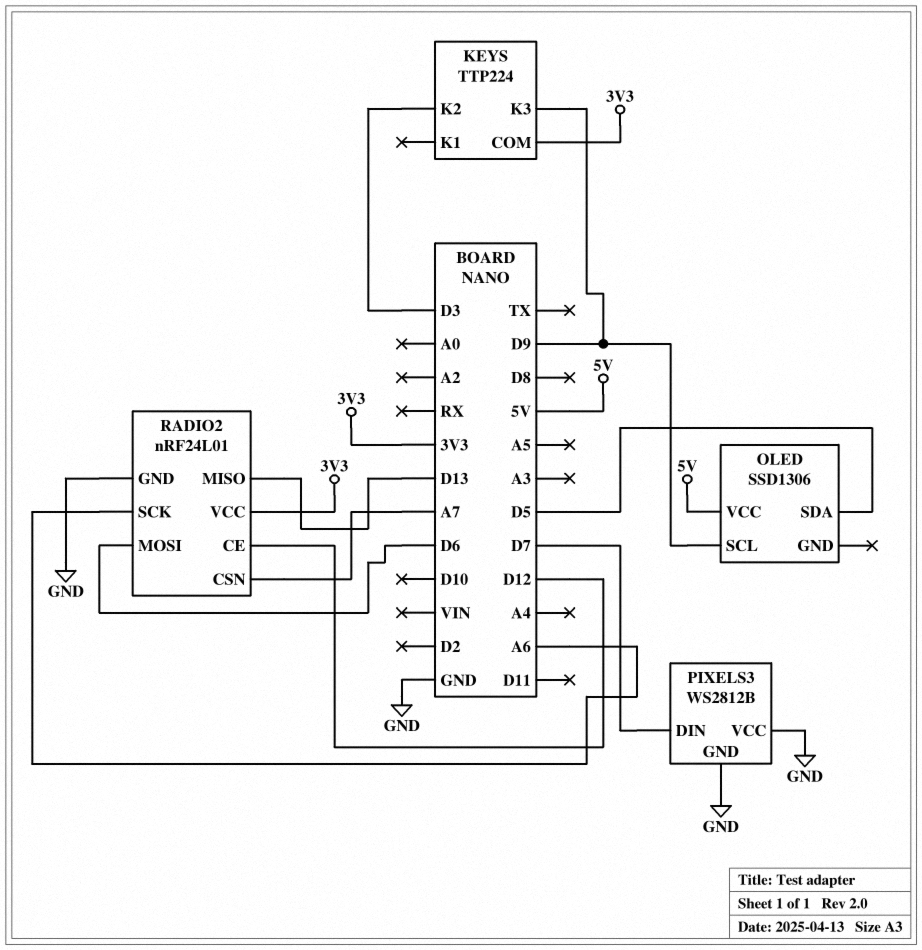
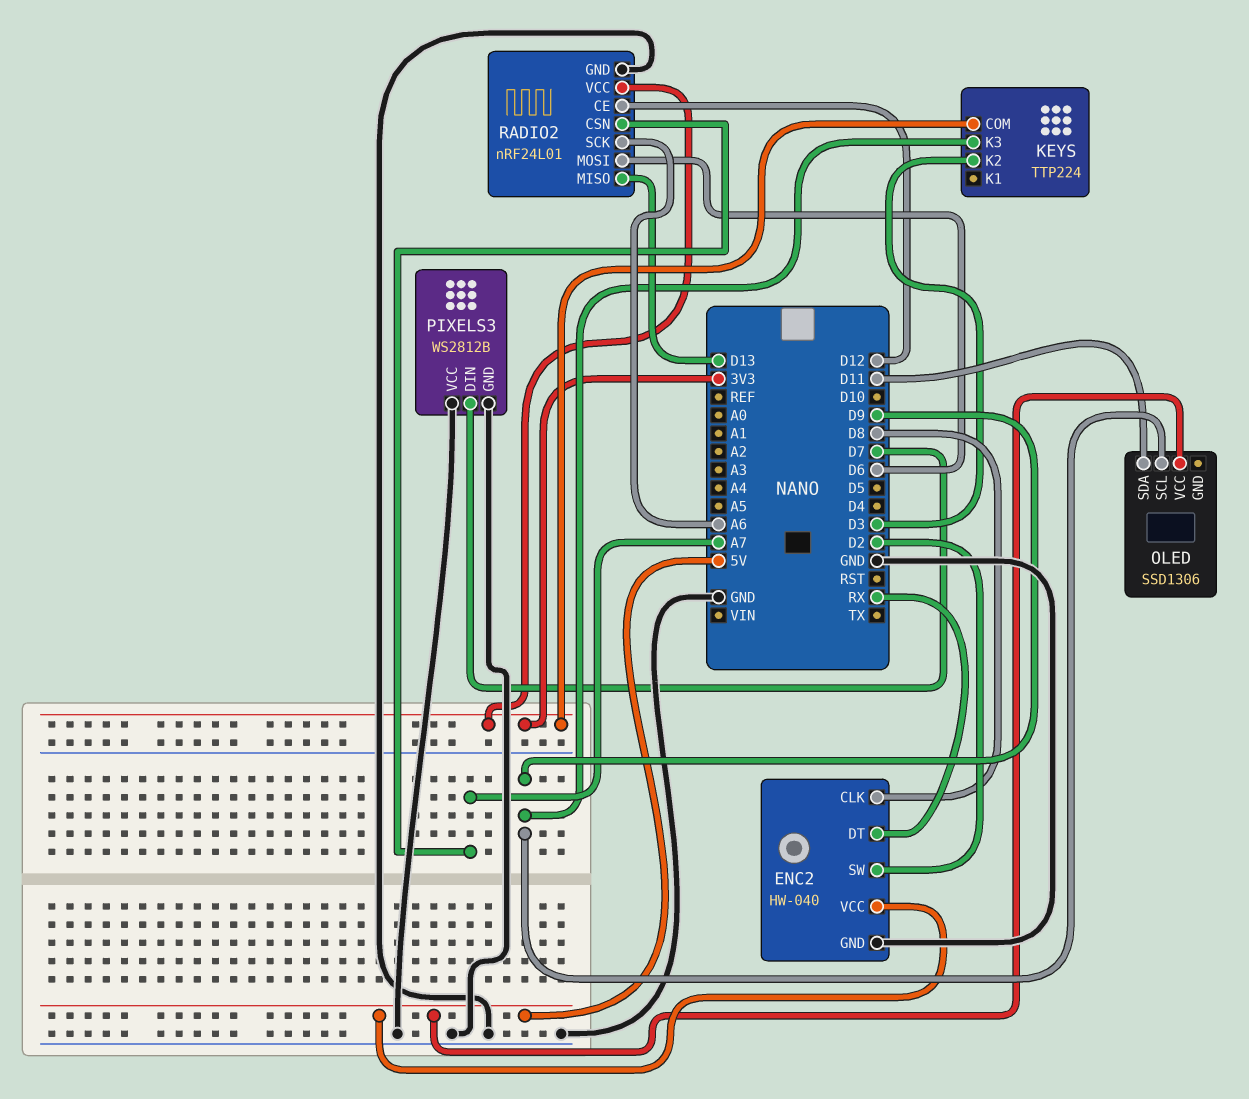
ENC2: none -> HW-040
ENC2 pin CLK: none -> D8
ENC2 pin DT: none -> RX
ENC2 pin GND: none -> GND
ENC2 pin SW: none -> D2
ENC2 pin VCC: none -> 5V
OLED pin SDA: D5 -> D11

